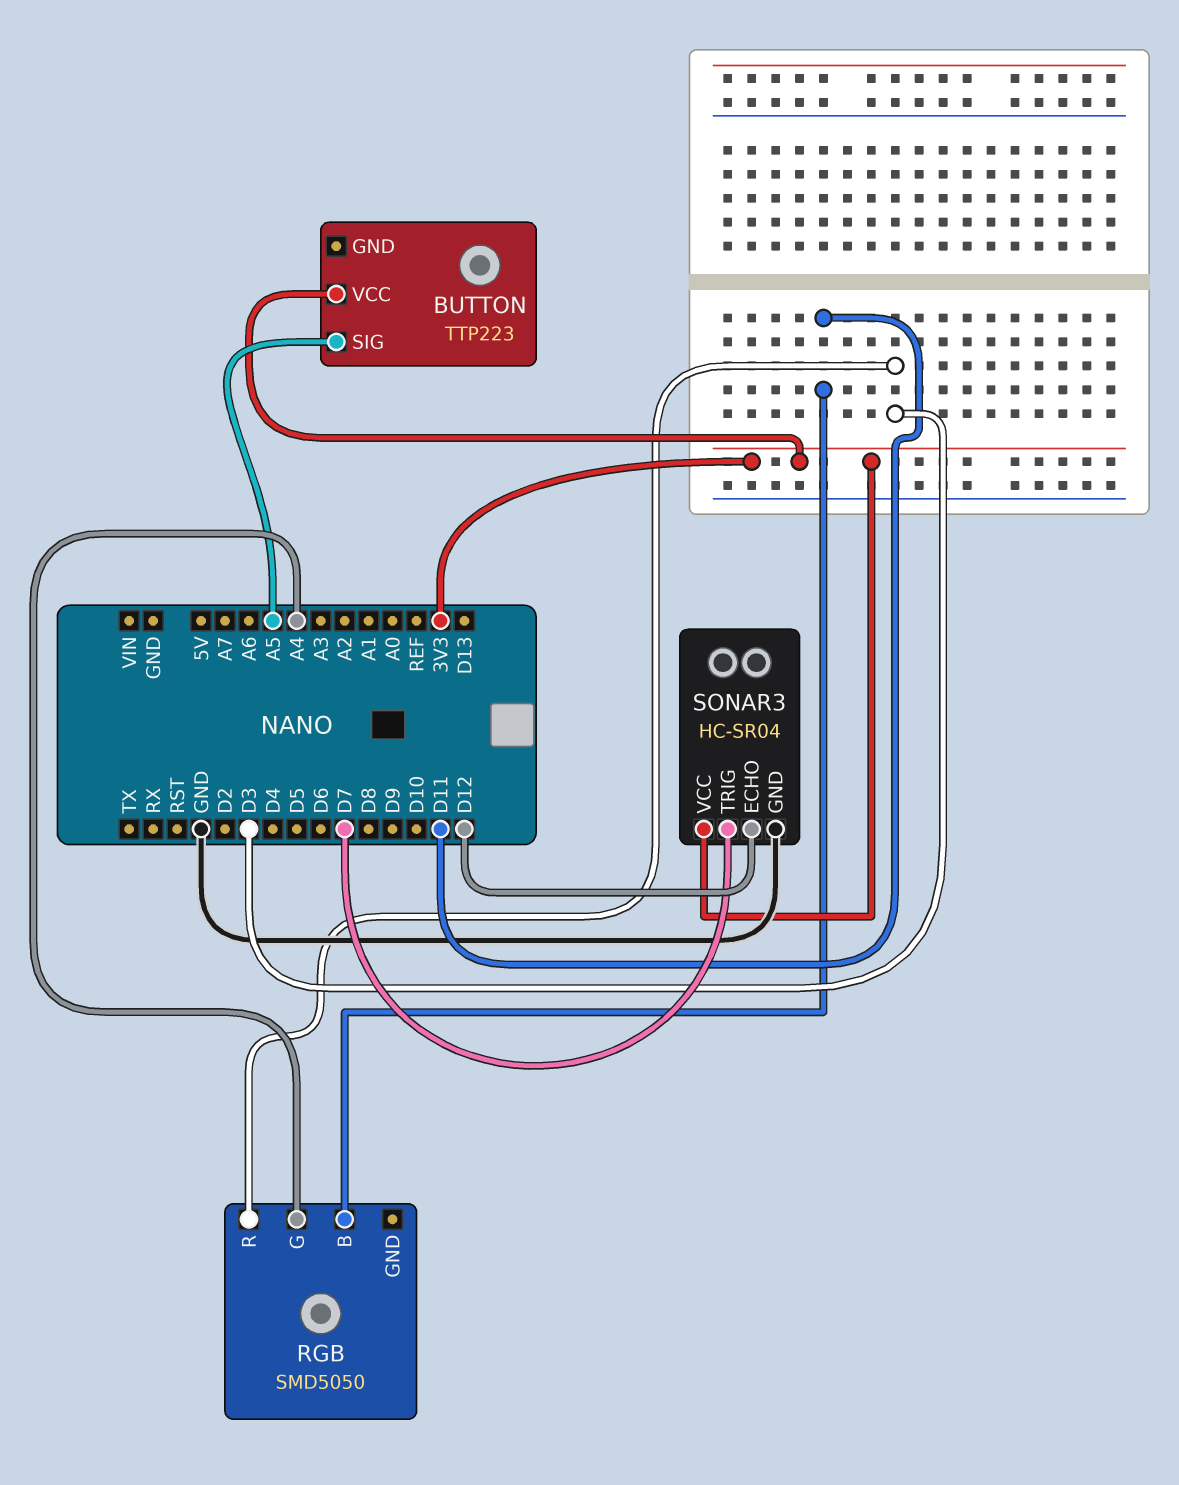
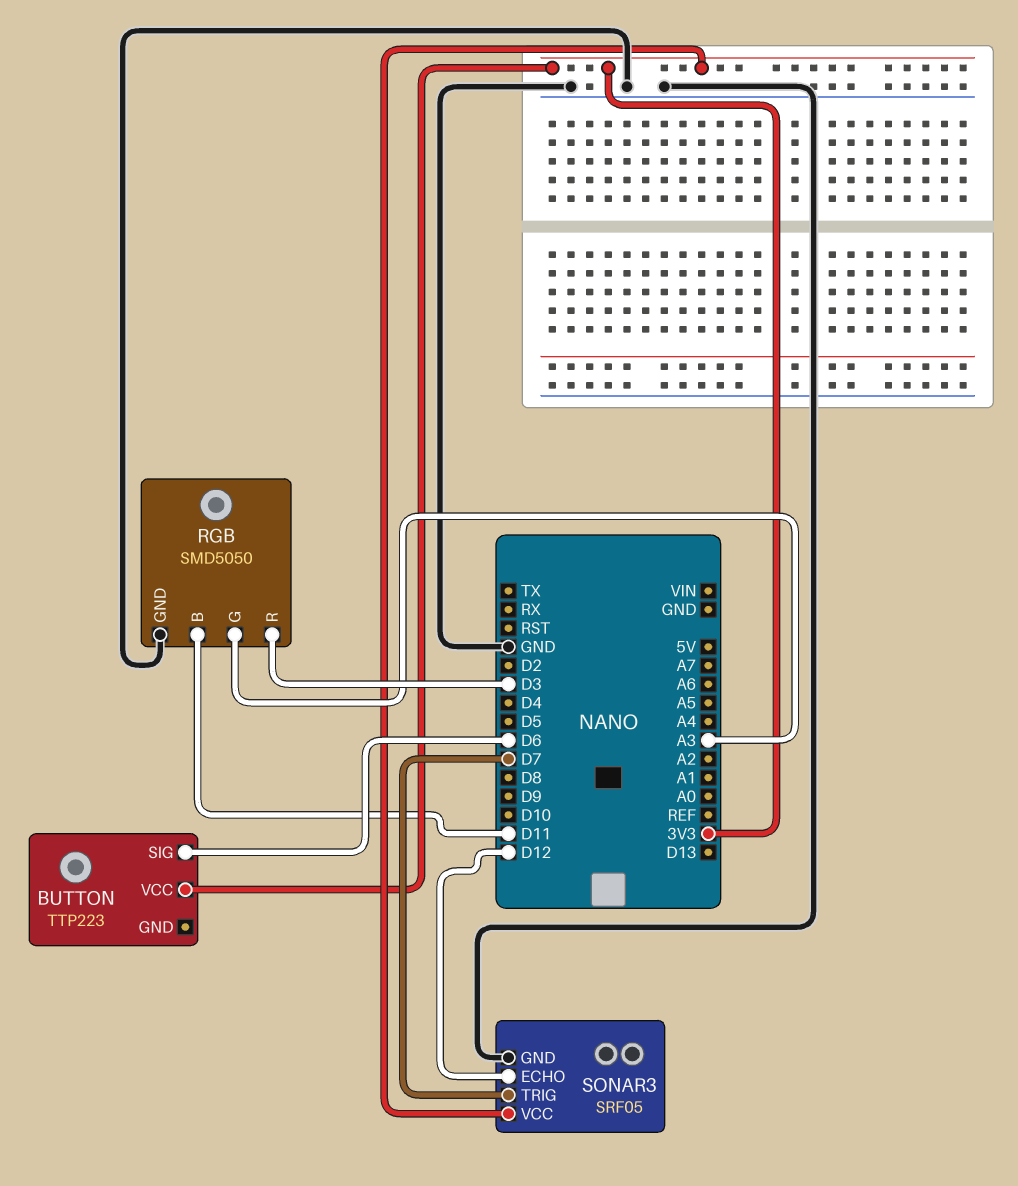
BUTTON pin SIG: A5 -> D6
RGB pin G: A4 -> A3
RGB pin GND: none -> GND
SONAR3: HC-SR04 -> SRF05

